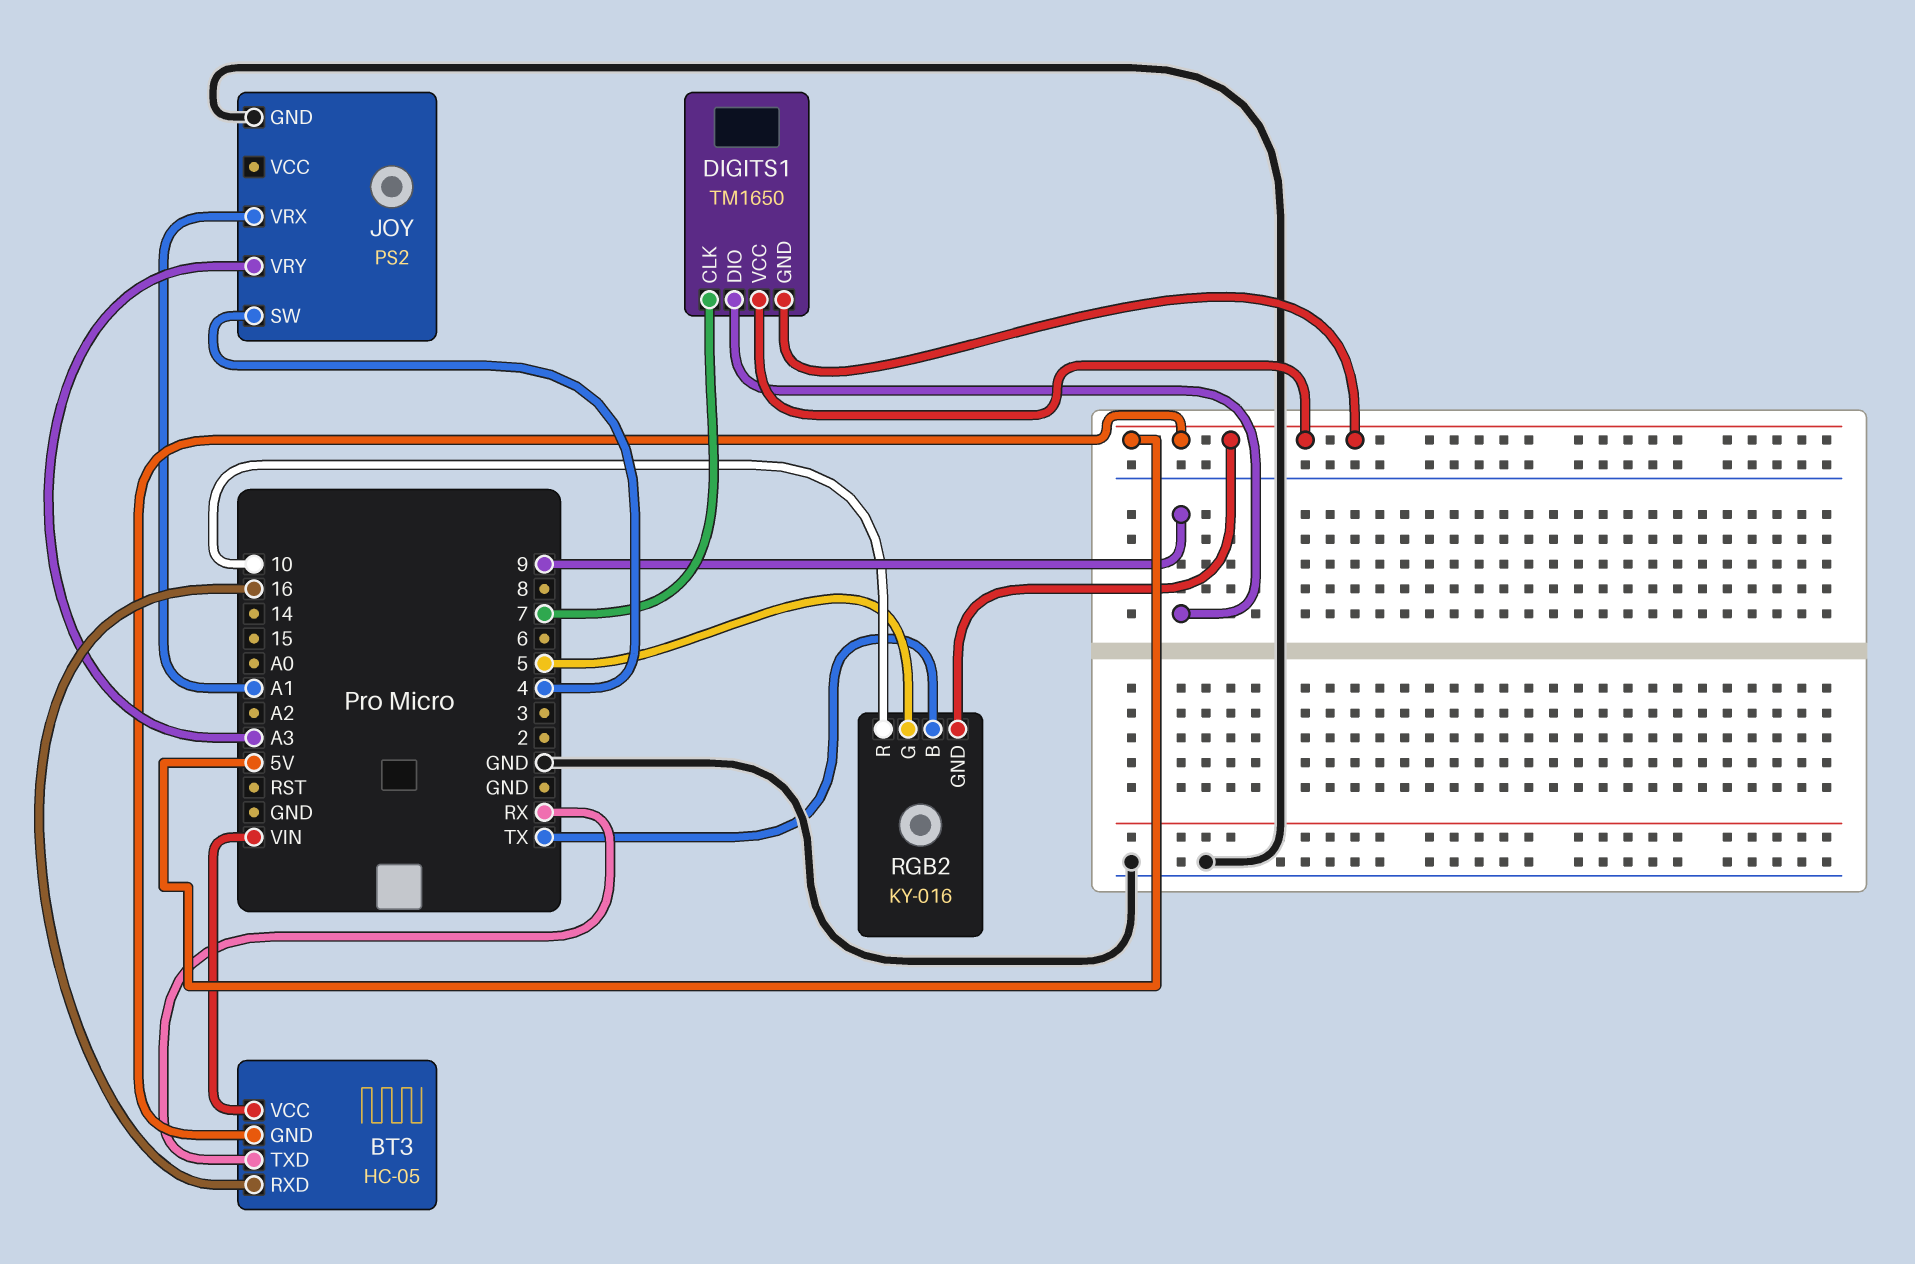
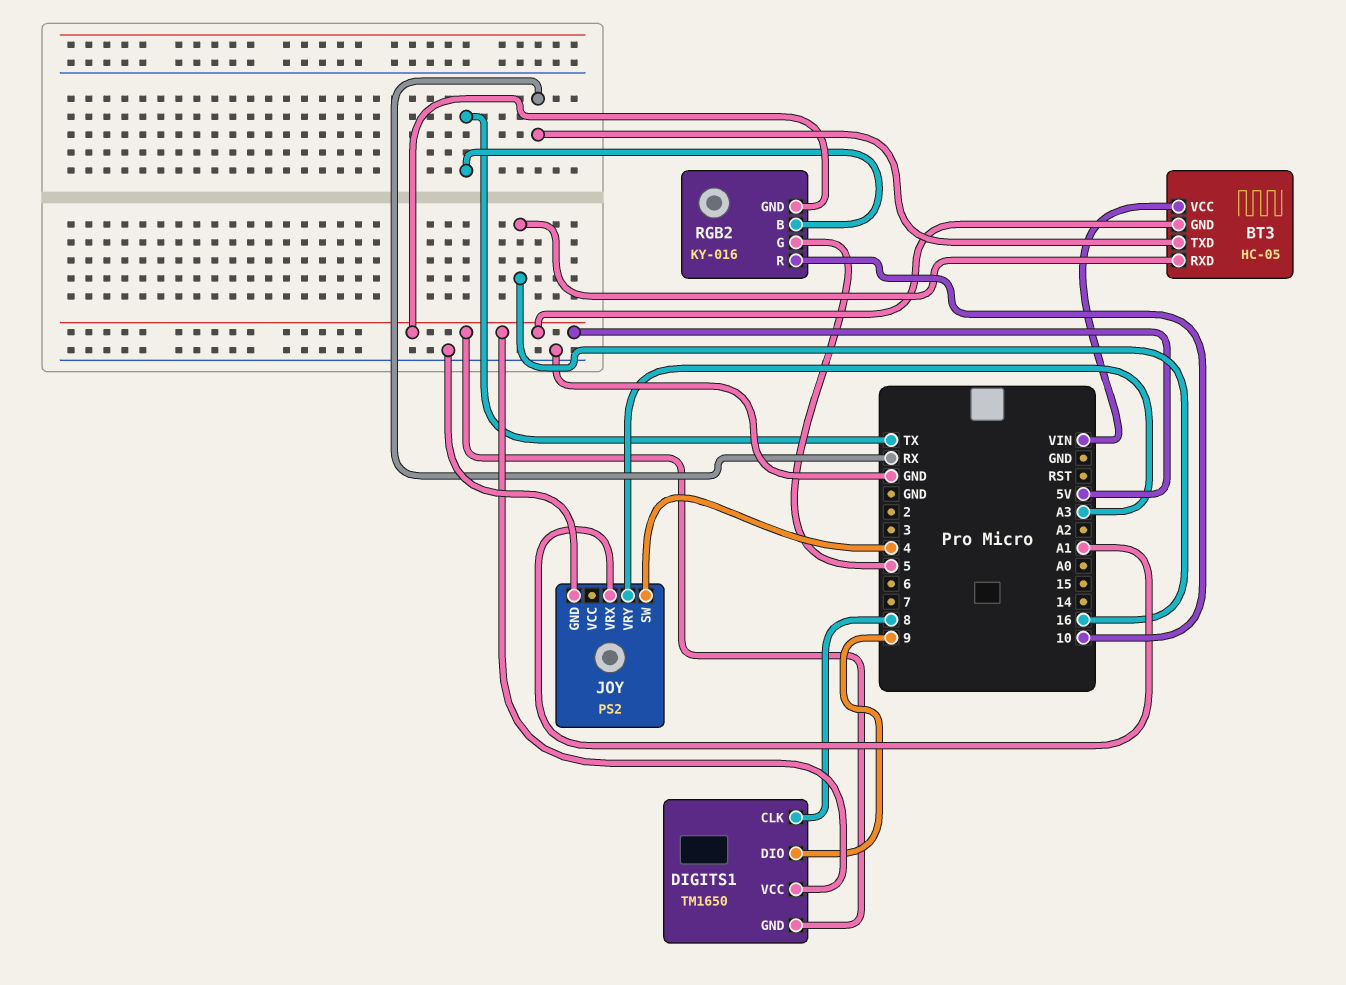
DIGITS1 pin CLK: 7 -> 8

